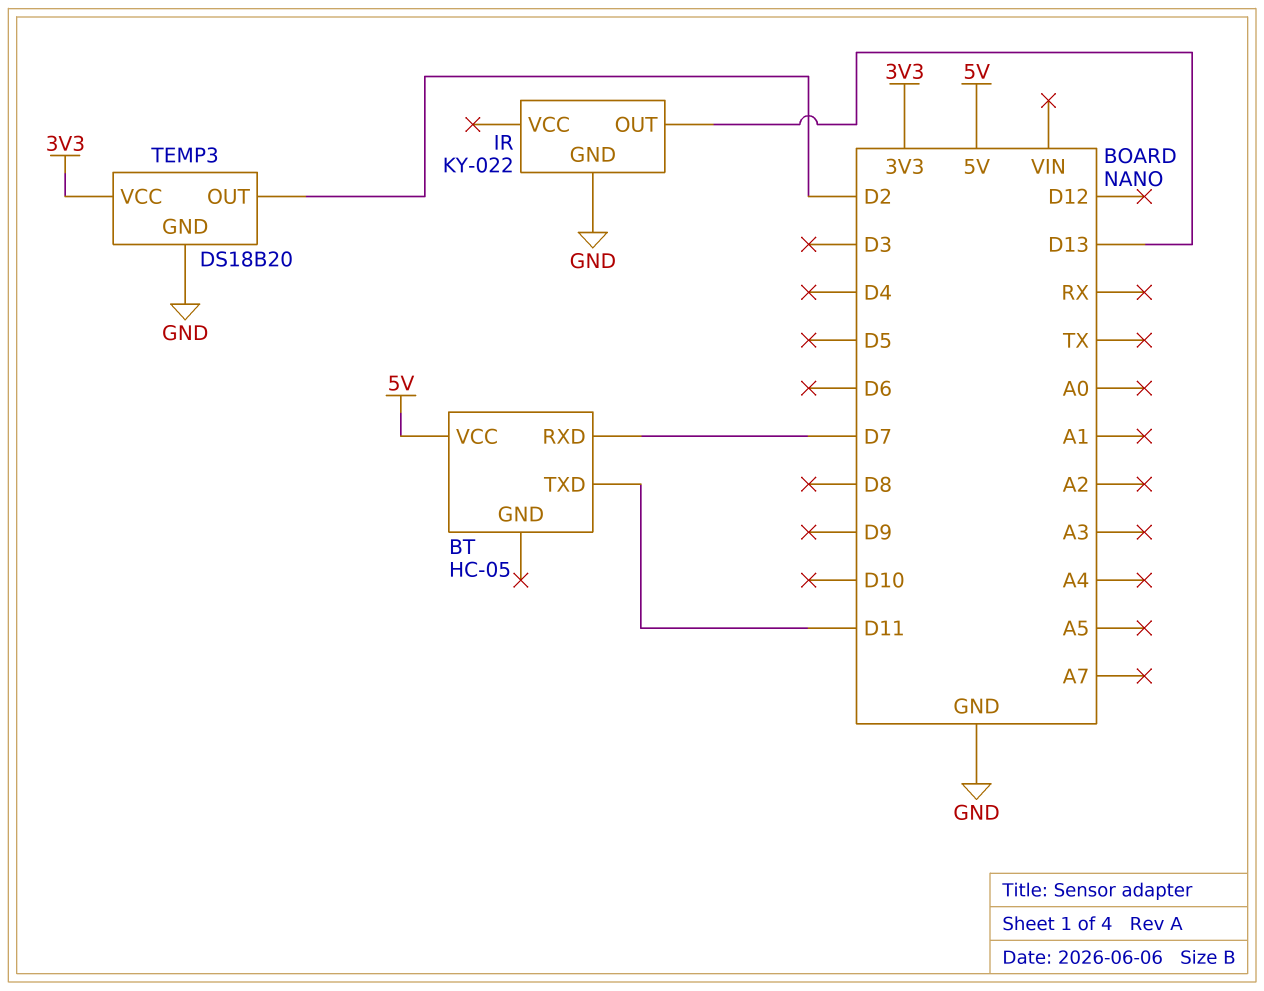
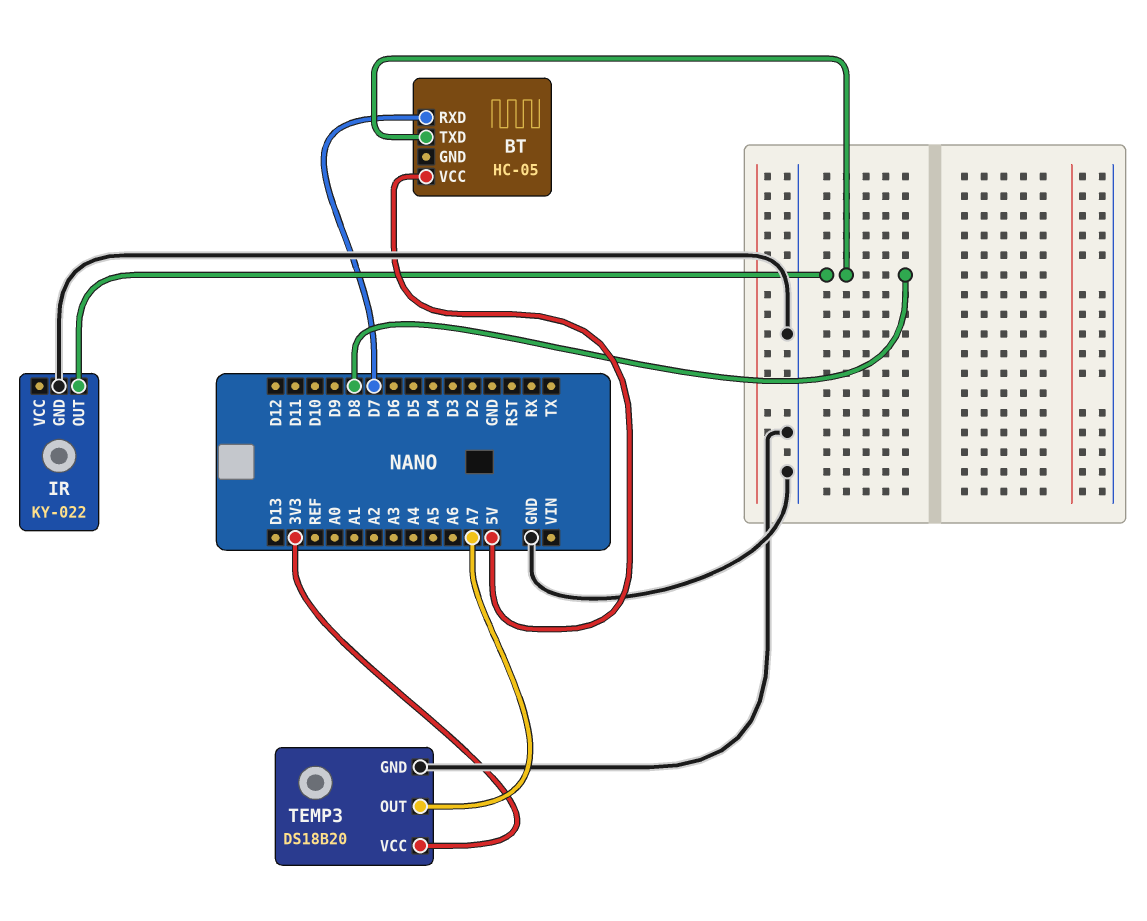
BT pin TXD: D11 -> D8
IR pin OUT: D13 -> D8
TEMP3 pin OUT: D2 -> A7

